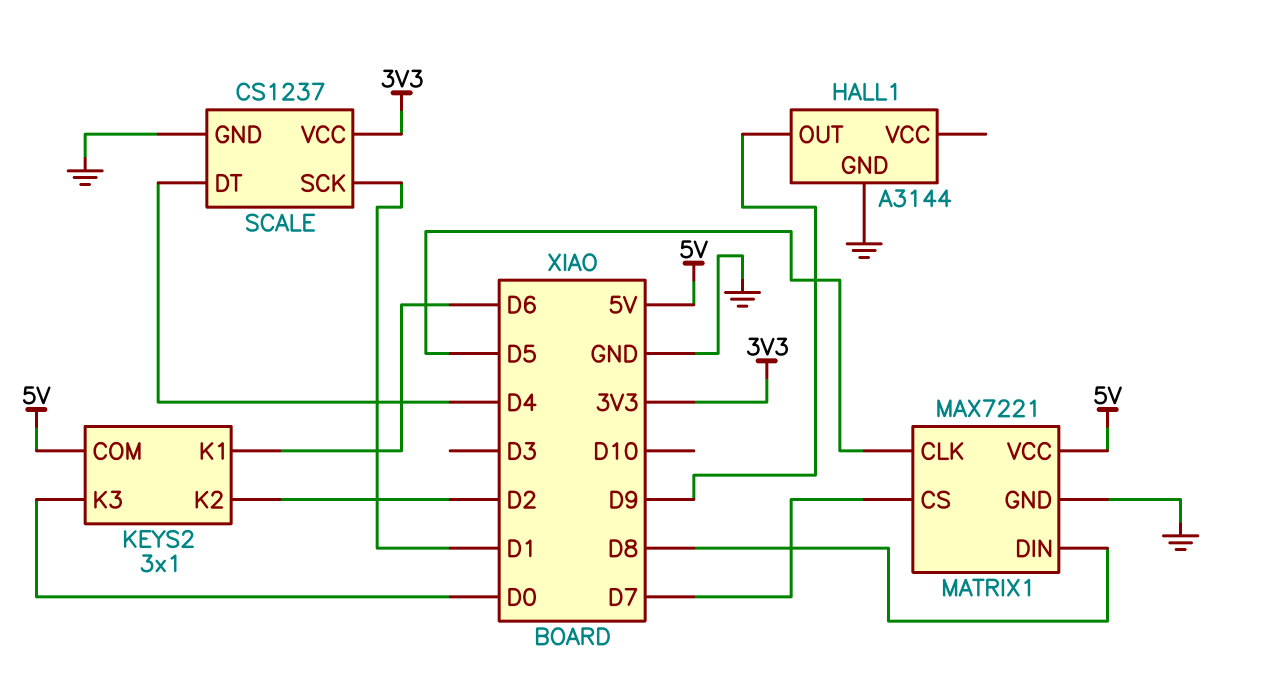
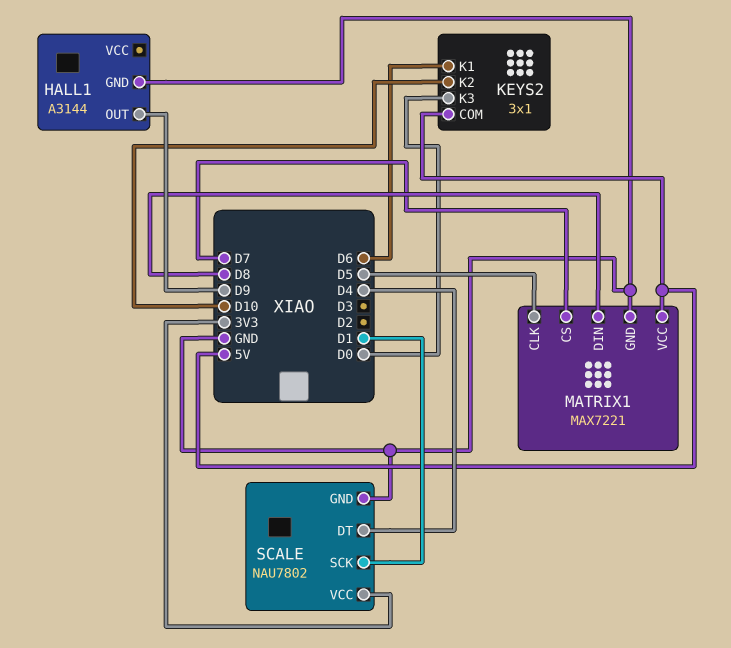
KEYS2 pin K2: D2 -> D10
SCALE: CS1237 -> NAU7802

